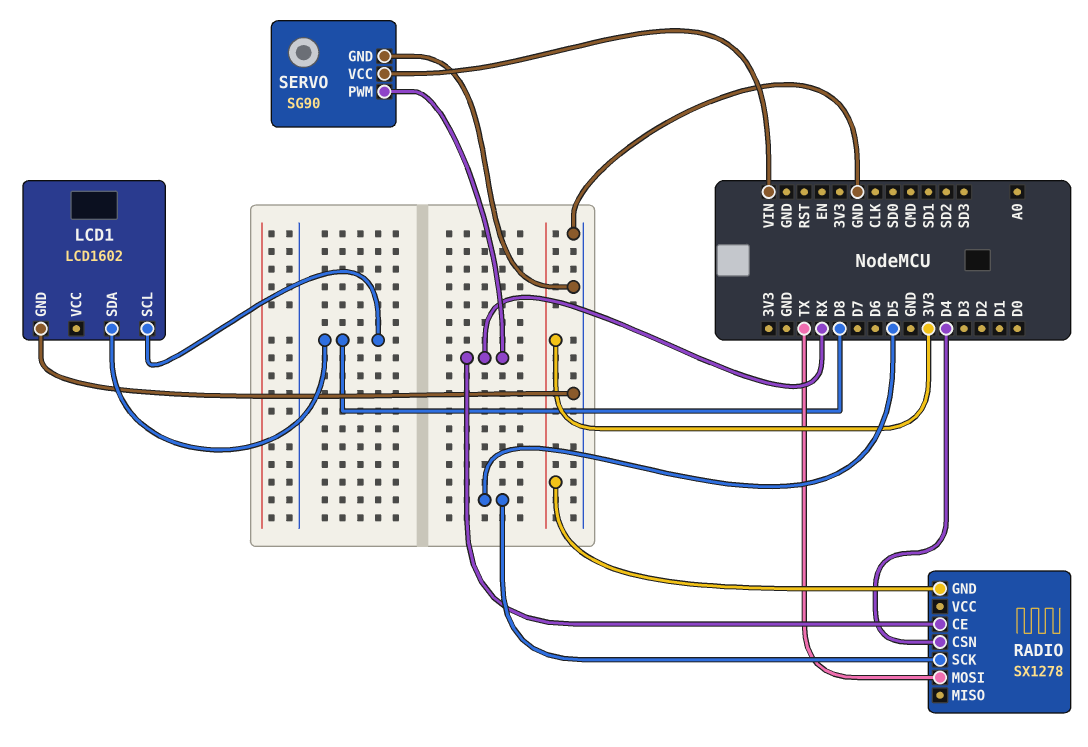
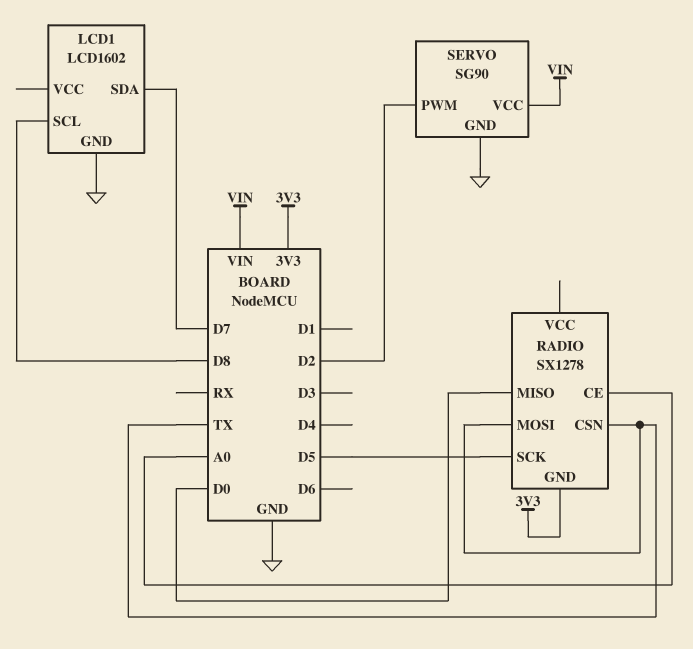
LCD1 pin SDA: D8 -> D7
RADIO pin CE: RX -> A0
RADIO pin CSN: D4 -> TX
RADIO pin MISO: none -> D0
SERVO pin PWM: RX -> D2

